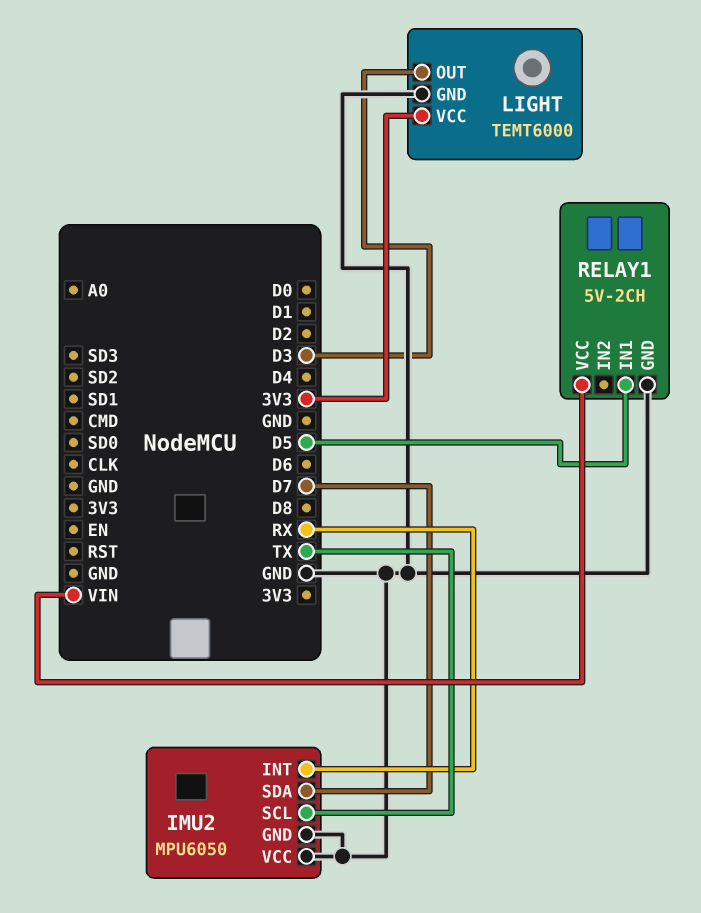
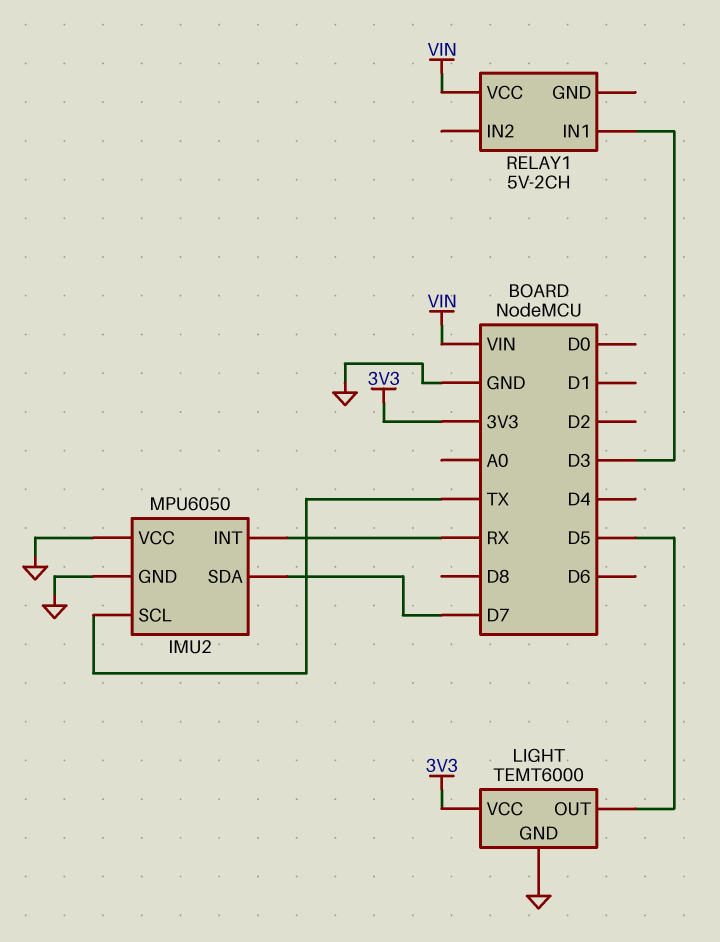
LIGHT pin OUT: D3 -> D5
RELAY1 pin GND: GND -> none
RELAY1 pin IN1: D5 -> D3

